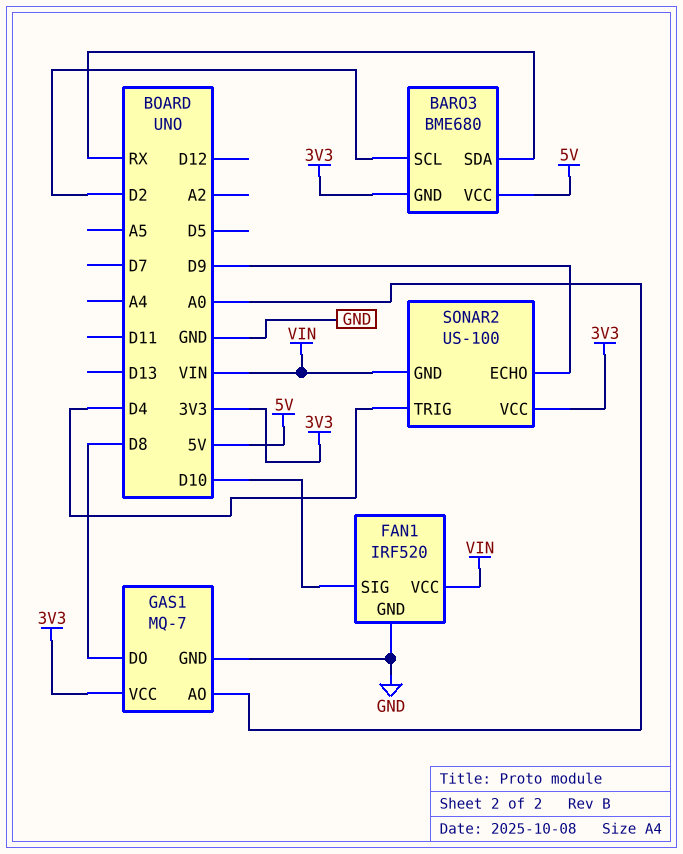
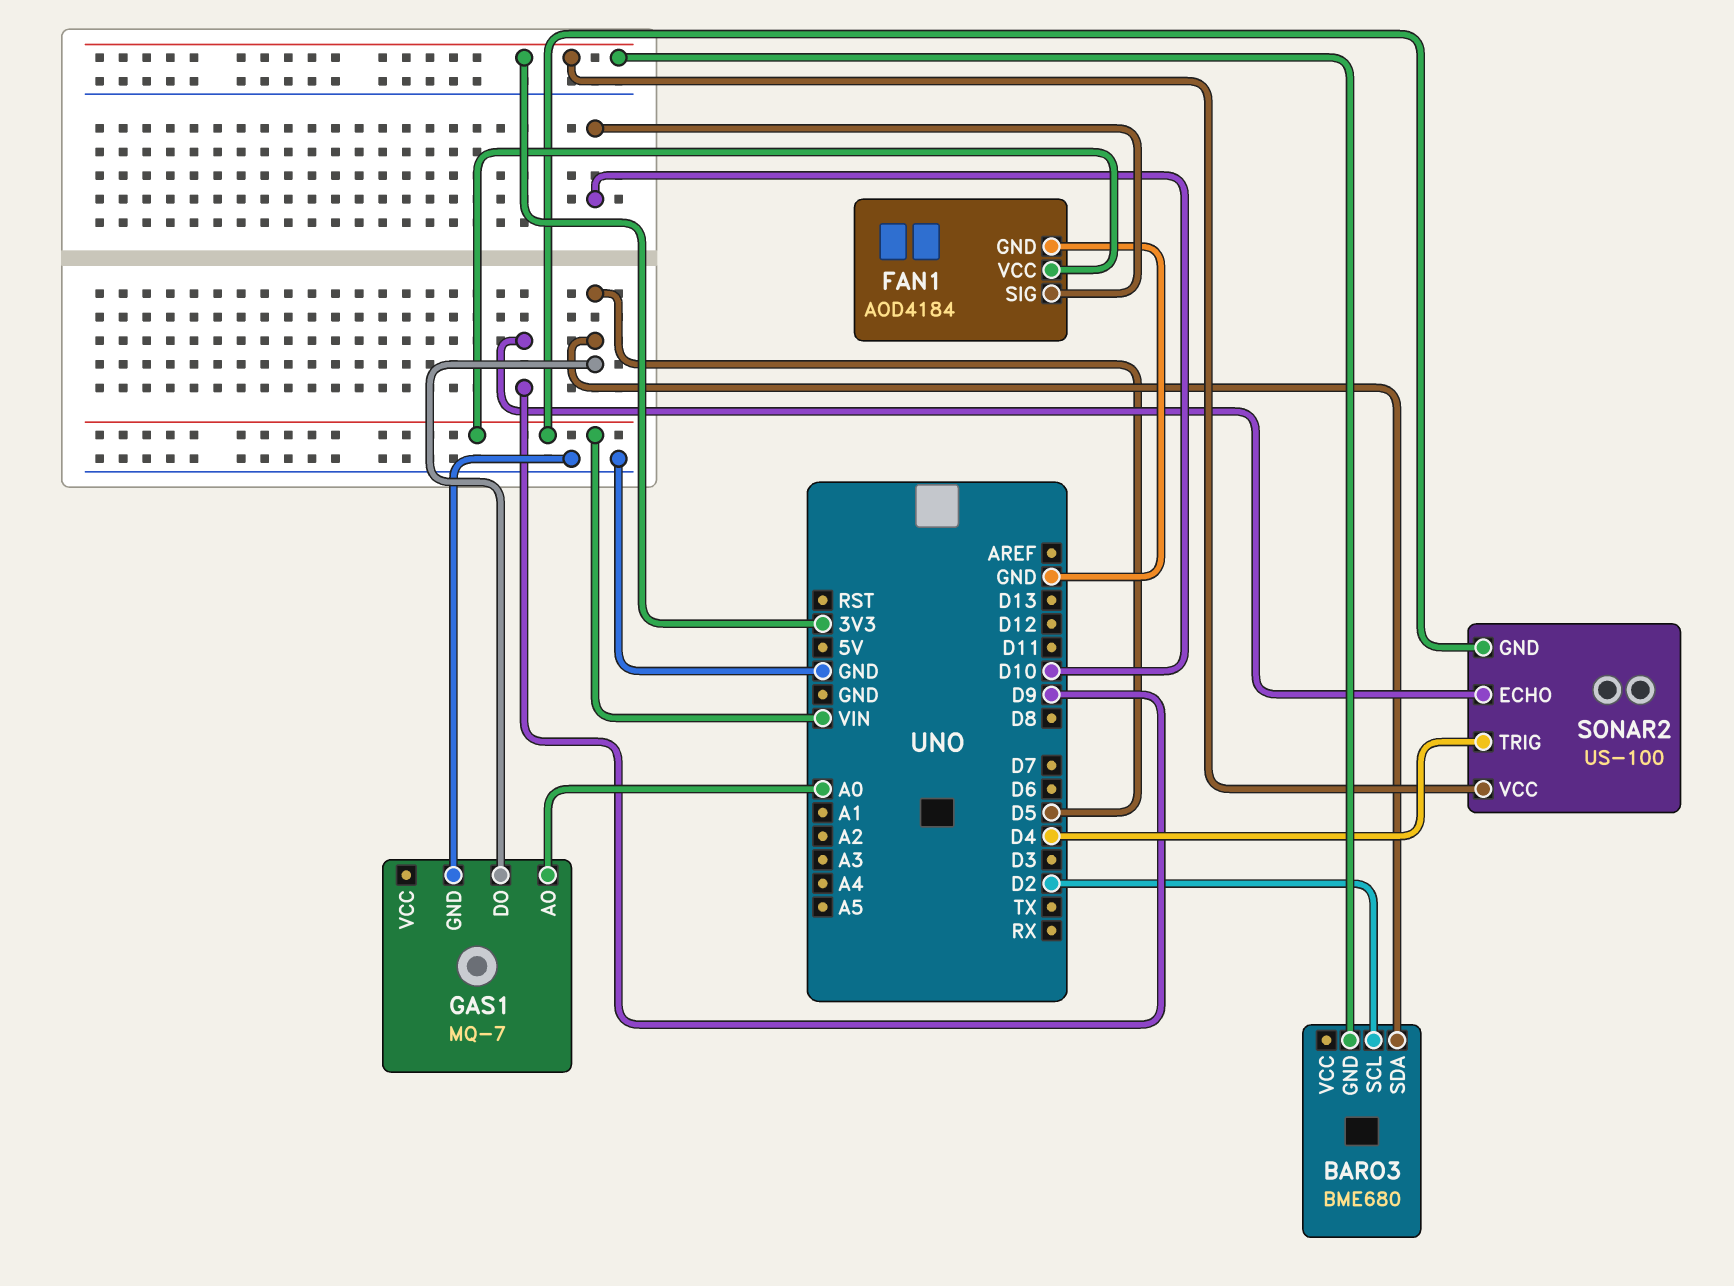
BARO3 pin SDA: RX -> D5
BARO3 pin VCC: 5V -> none
FAN1: IRF520 -> AOD4184
GAS1 pin DO: D8 -> D5
GAS1 pin VCC: 3V3 -> none

